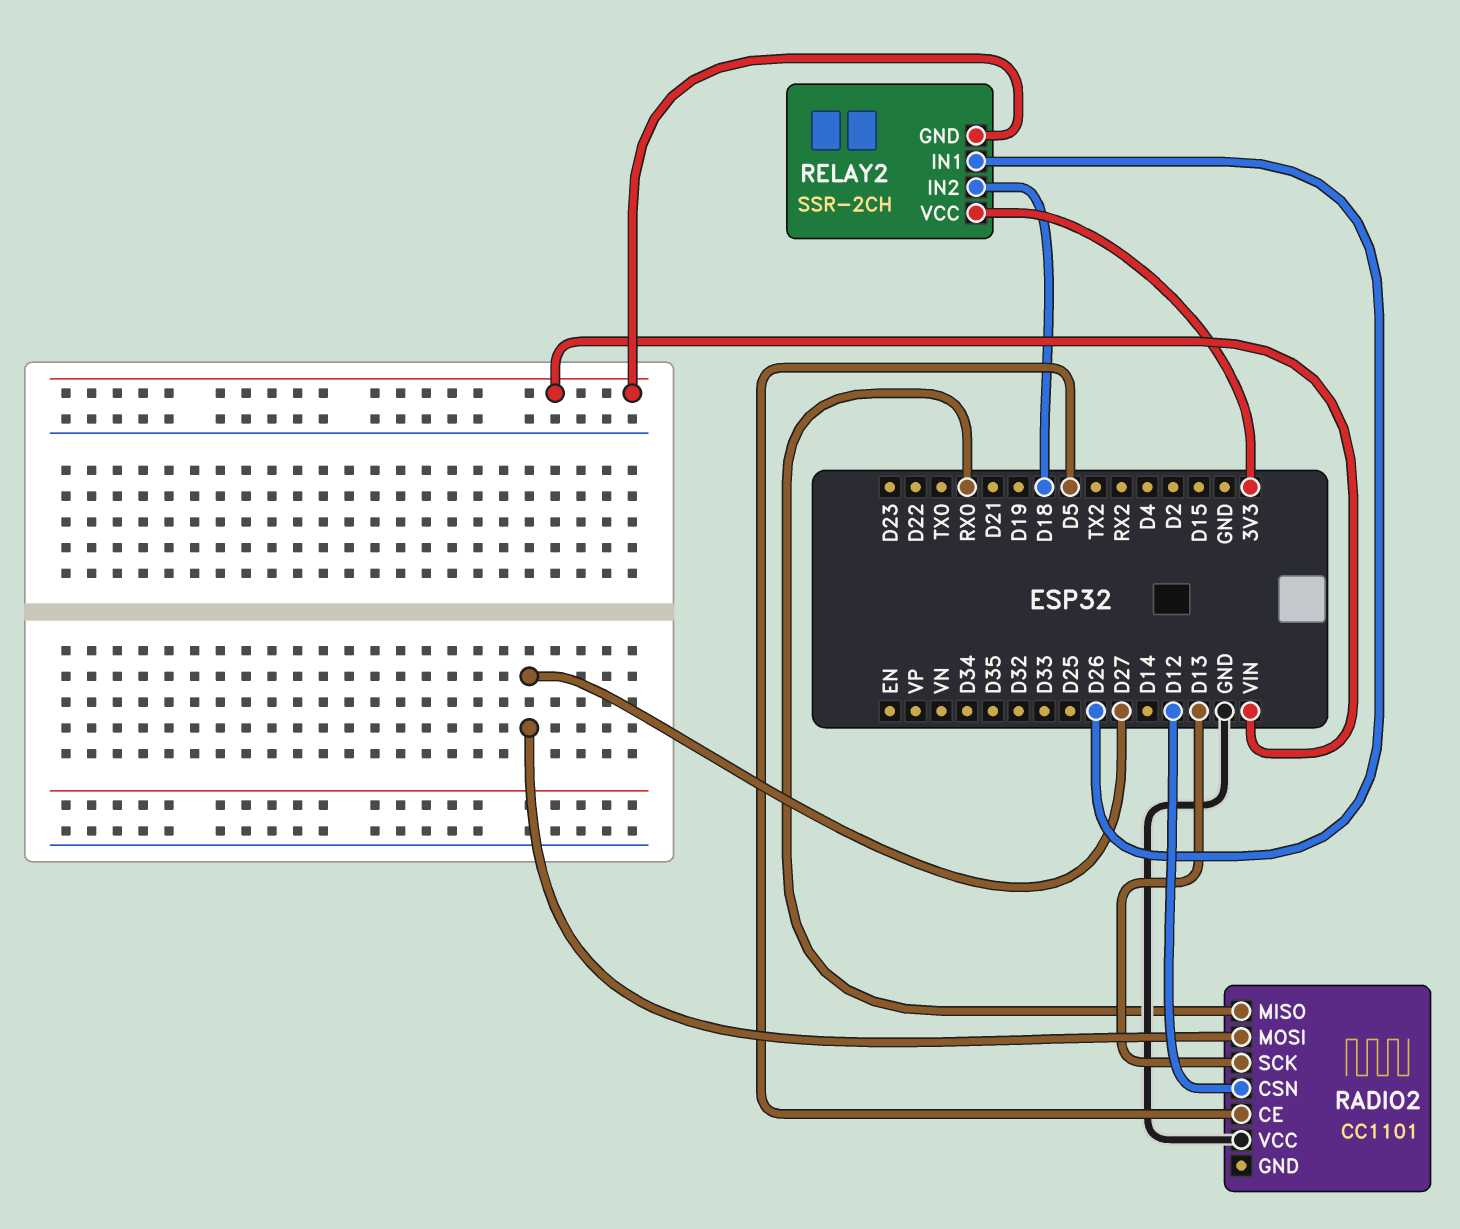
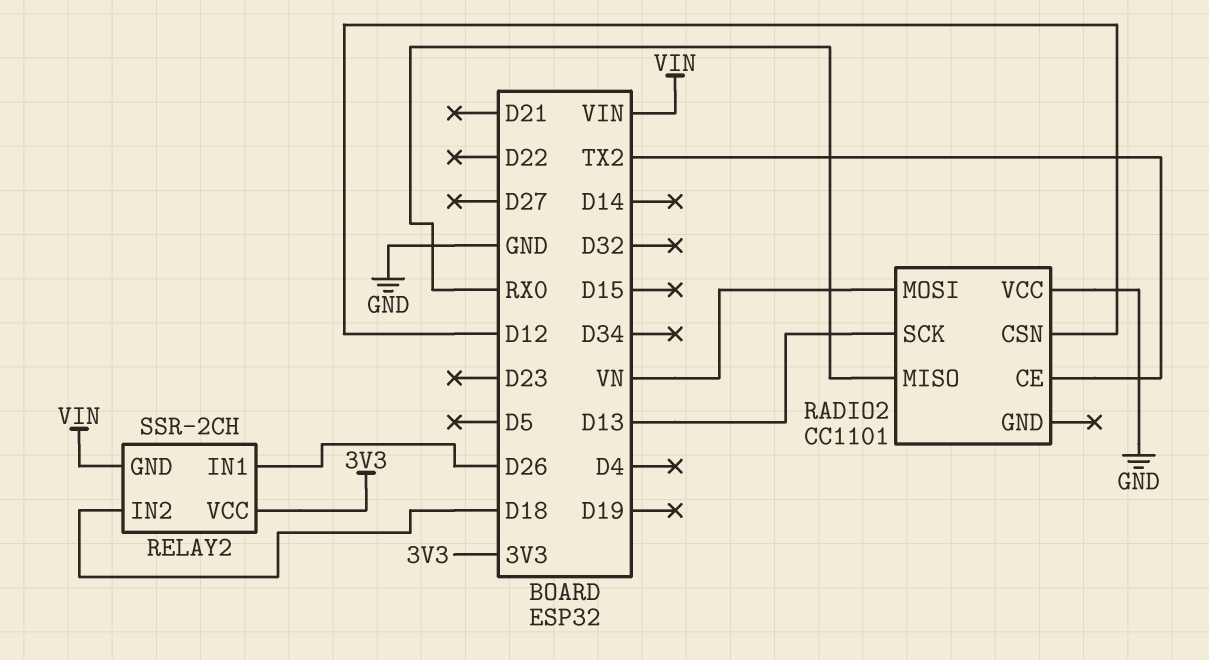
RADIO2 pin CE: D5 -> TX2
RADIO2 pin MOSI: D27 -> VN

